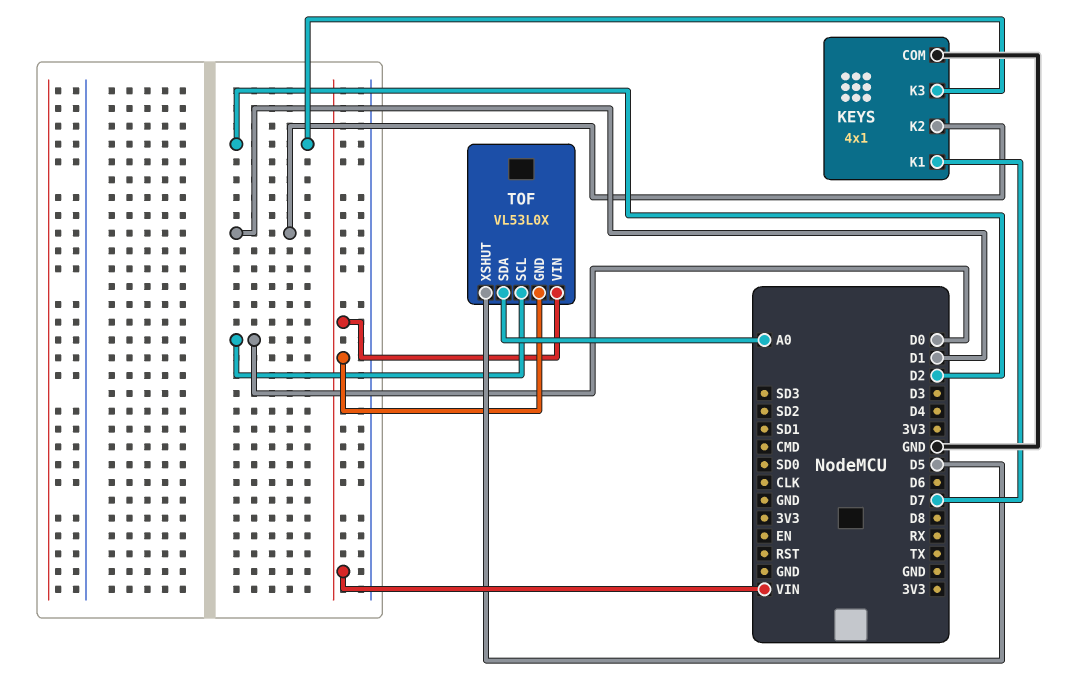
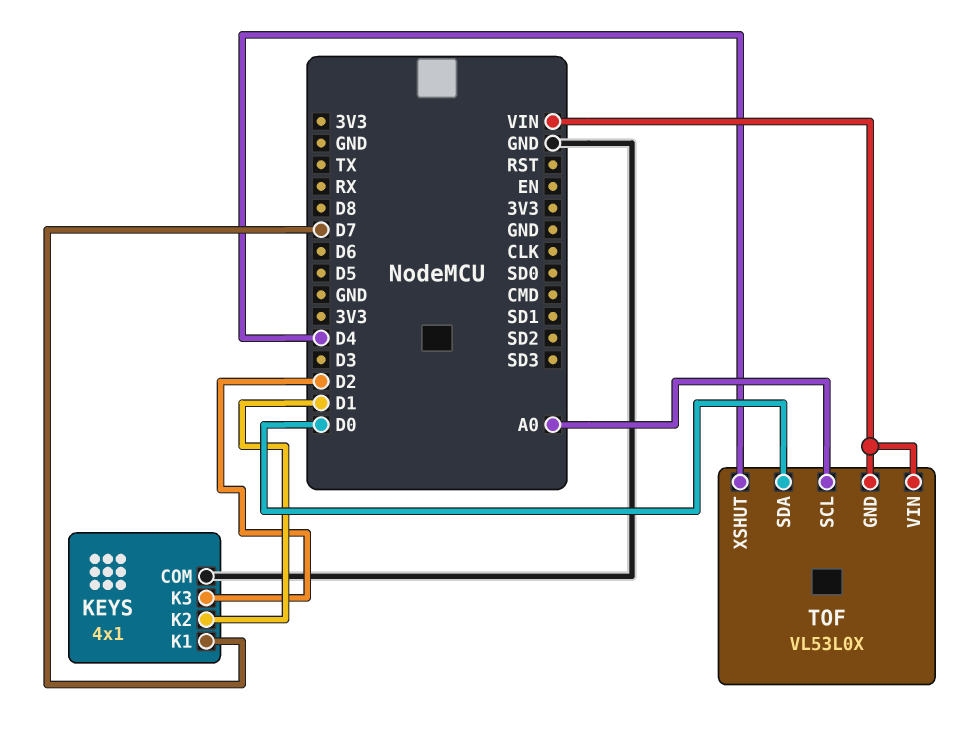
TOF pin SCL: D0 -> A0
TOF pin SDA: A0 -> D0
TOF pin XSHUT: D5 -> D4

